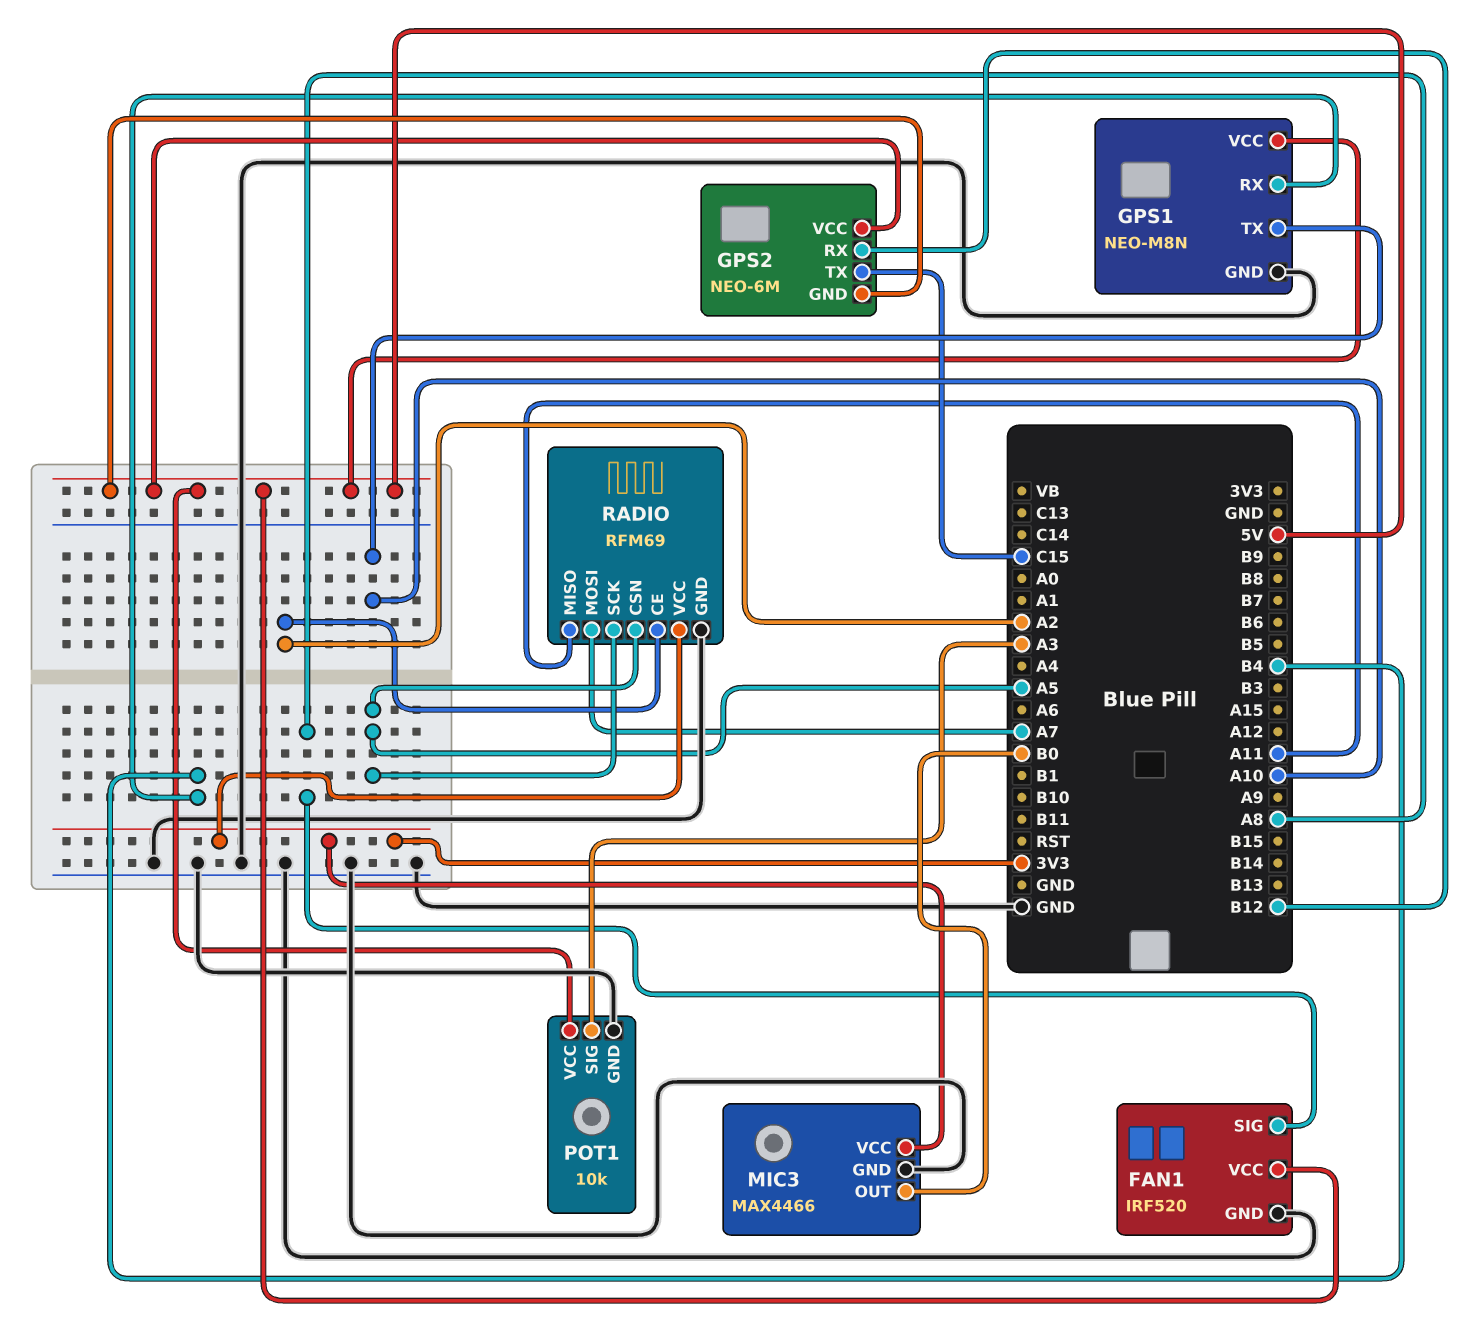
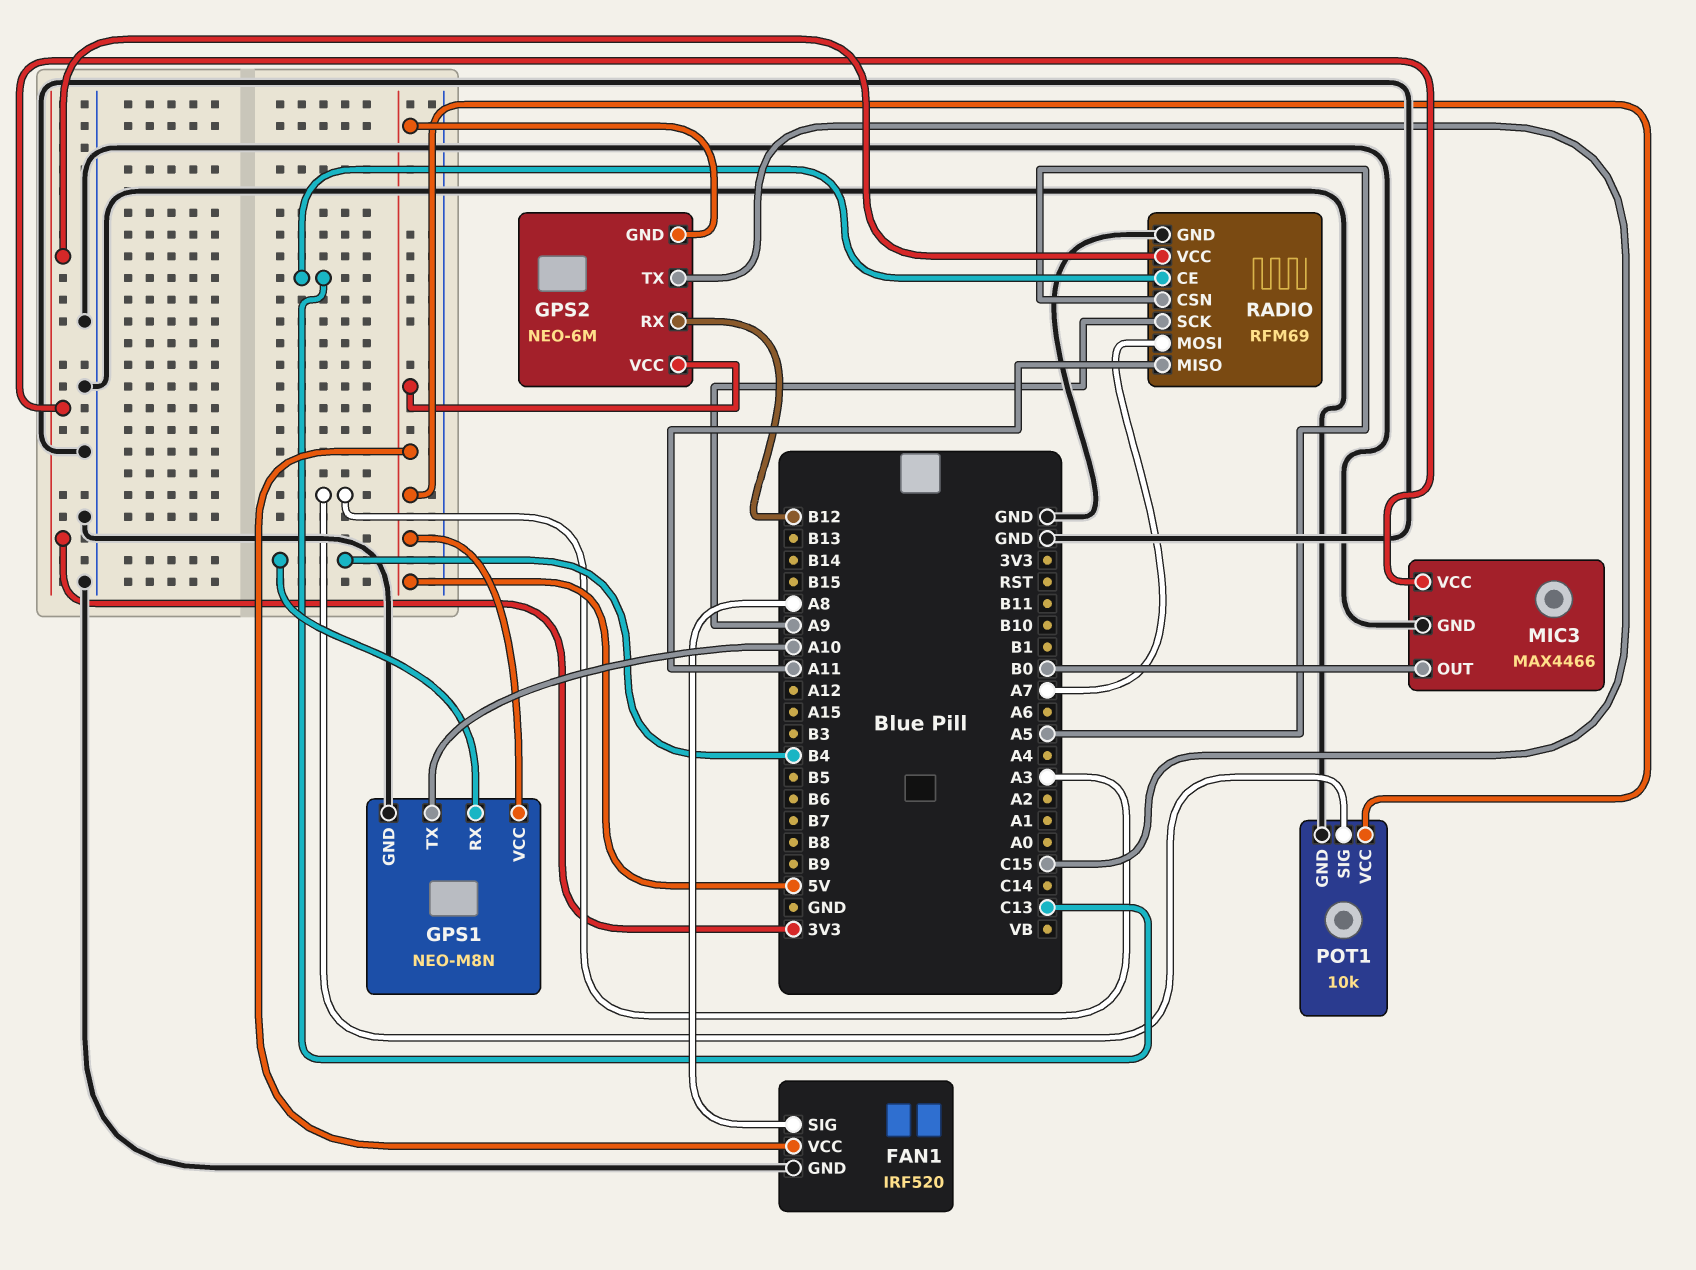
RADIO pin CE: A2 -> C13
RADIO pin SCK: A5 -> A9

